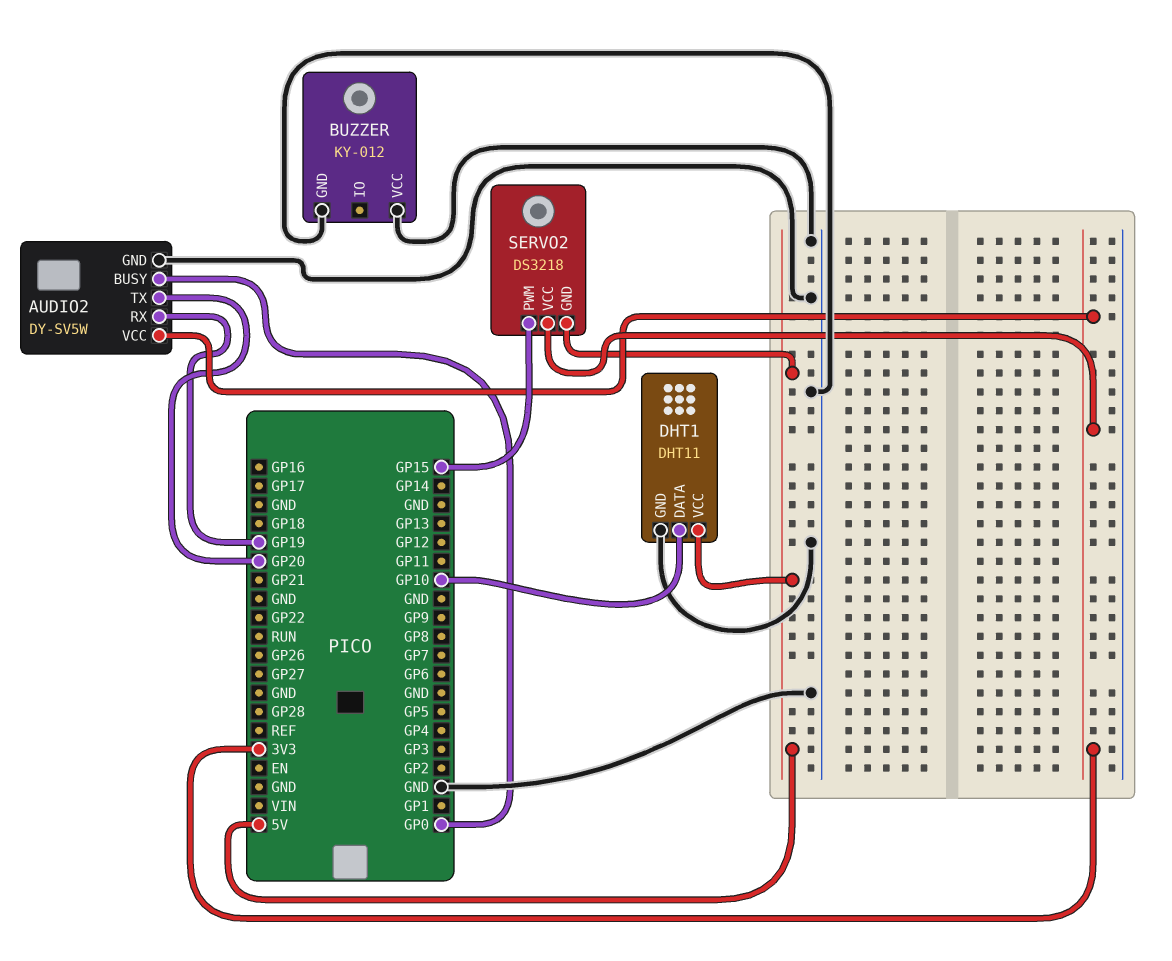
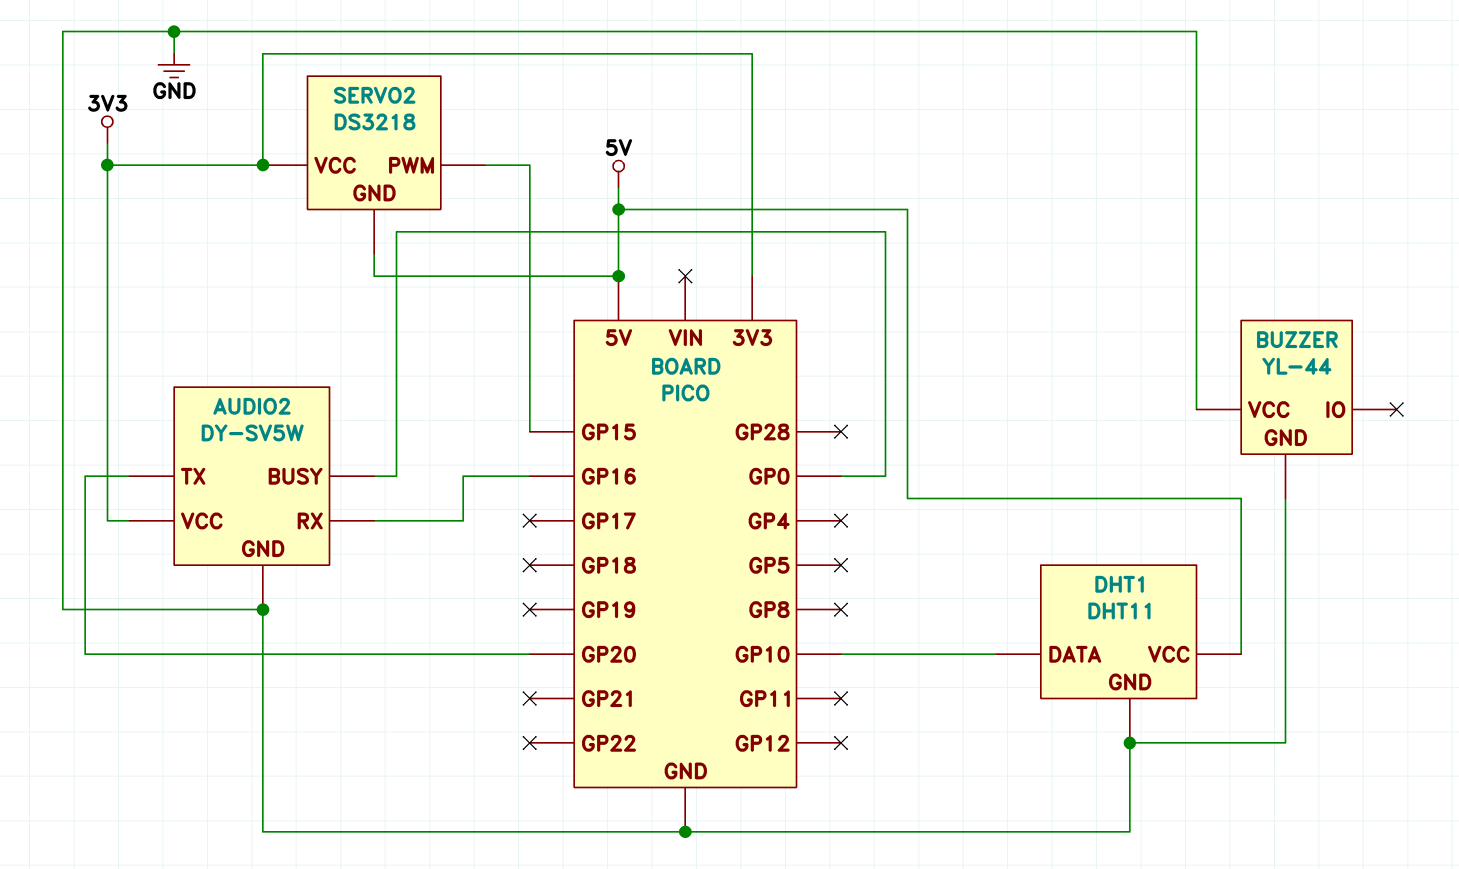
AUDIO2 pin RX: GP19 -> GP16
BUZZER: KY-012 -> YL-44

